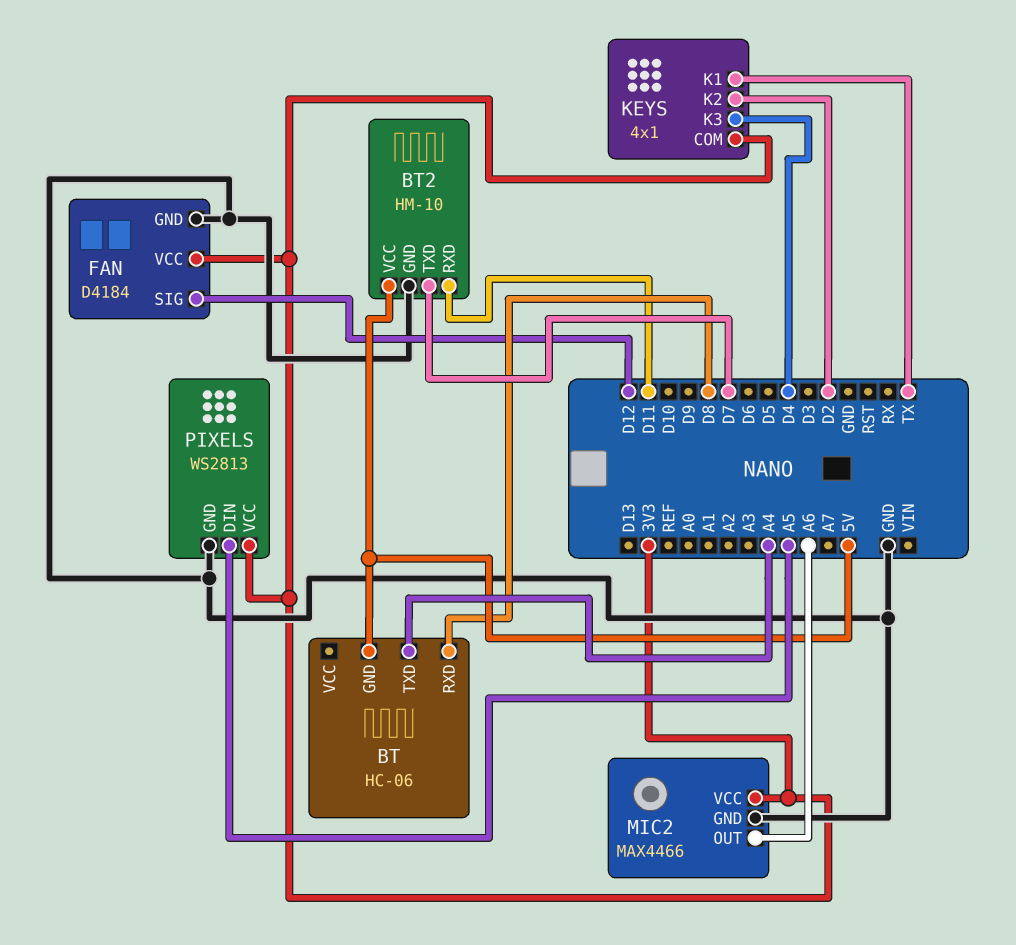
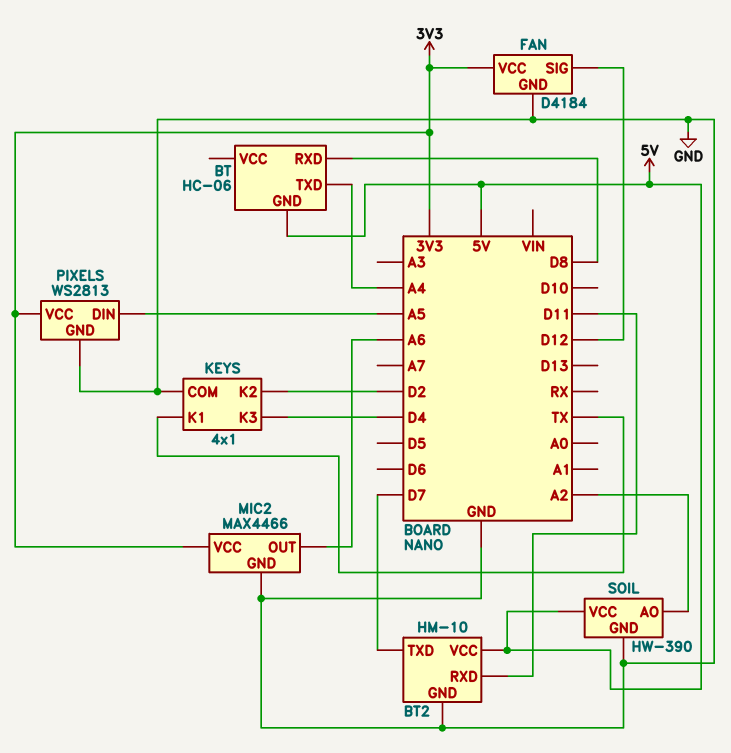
KEYS pin COM: 3V3 -> GND
SOIL: none -> HW-390
SOIL pin AO: none -> A2
SOIL pin GND: none -> GND
SOIL pin VCC: none -> 5V

